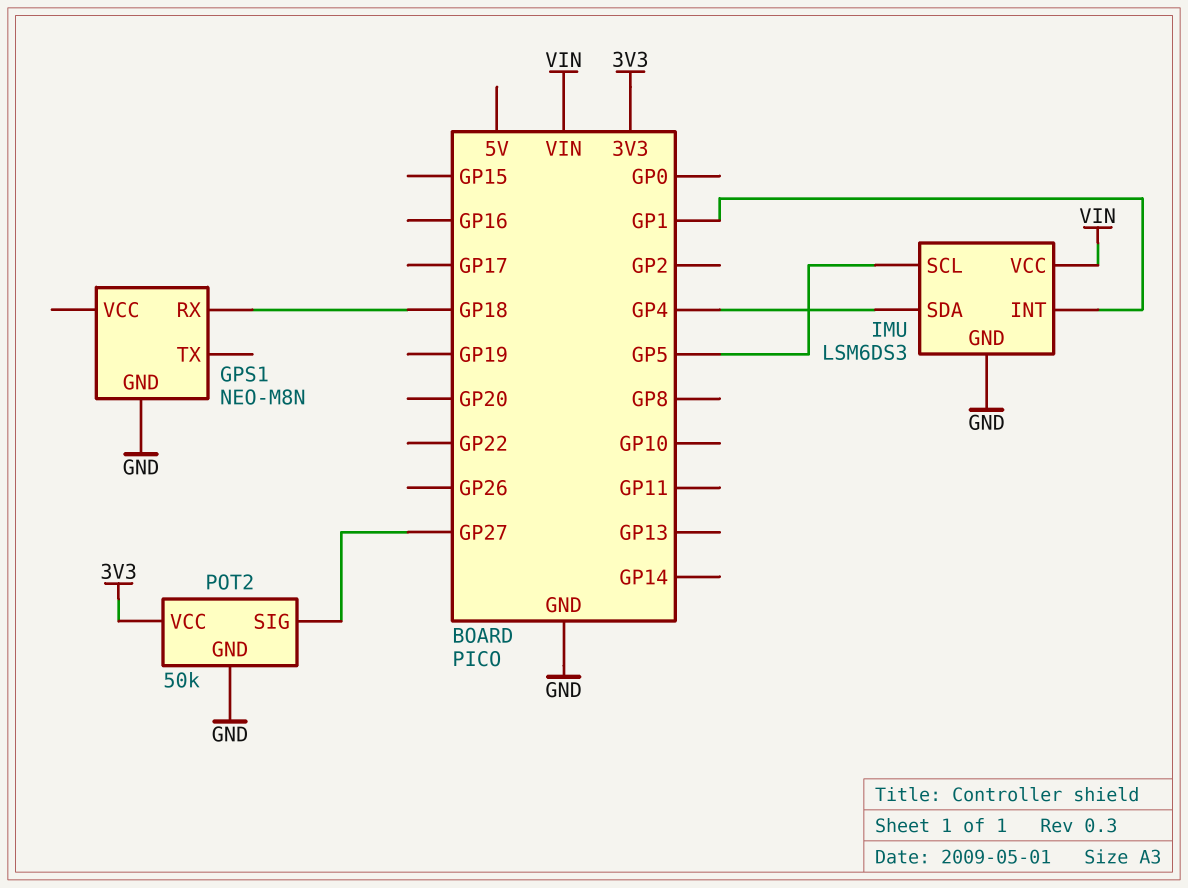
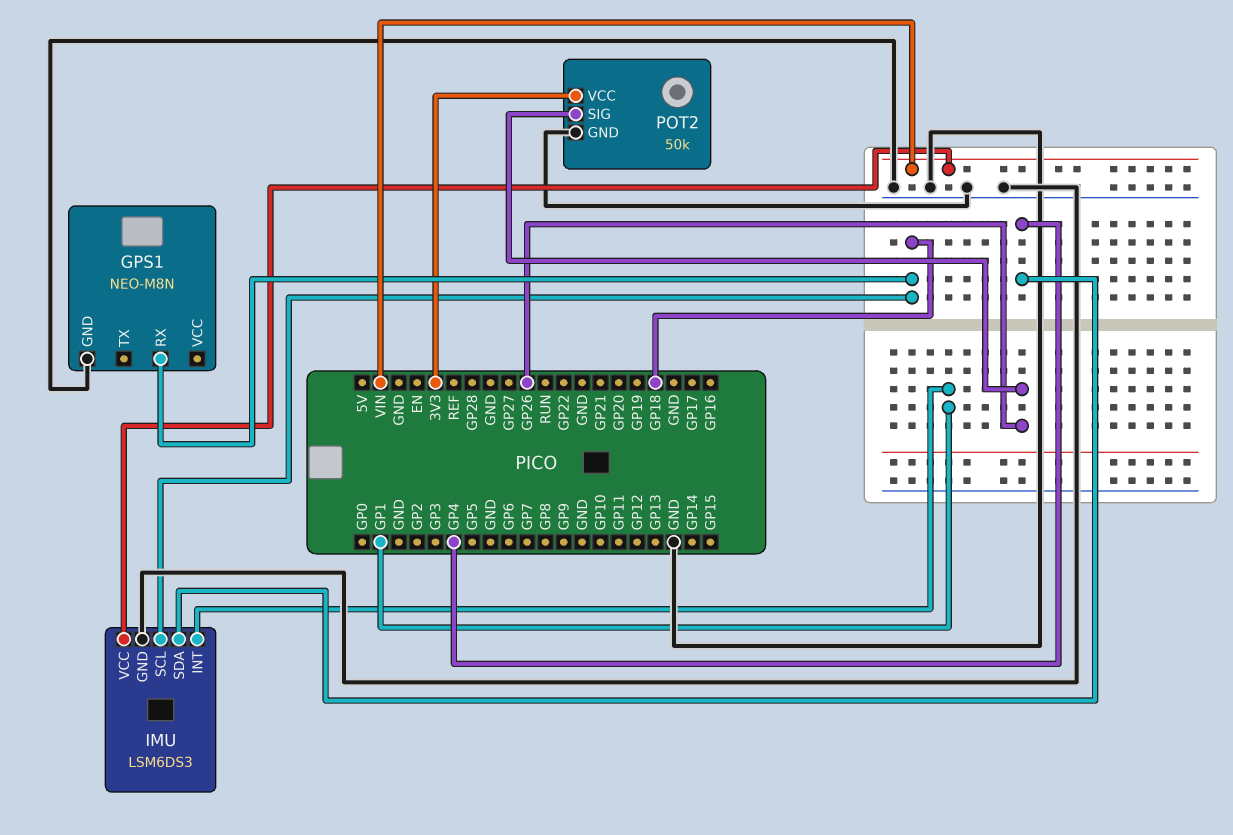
IMU pin SCL: GP5 -> GP18
POT2 pin SIG: GP27 -> GP26

